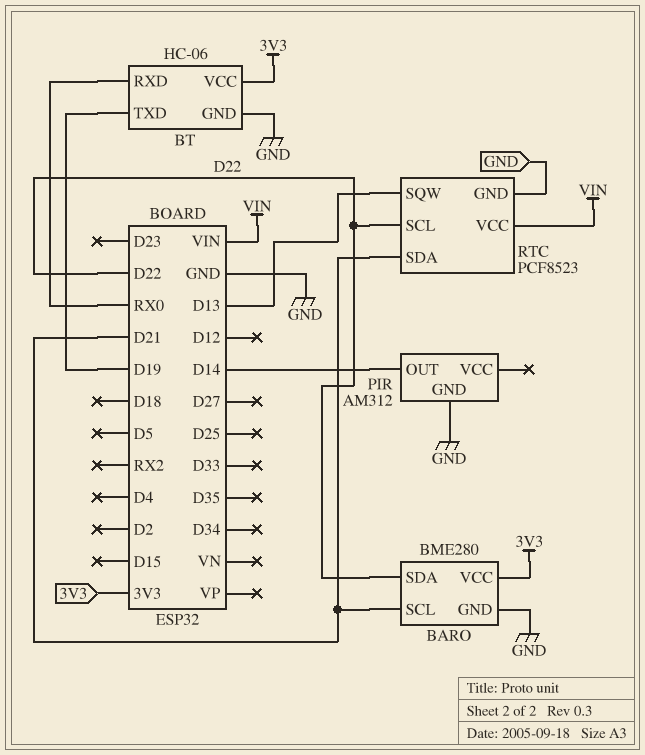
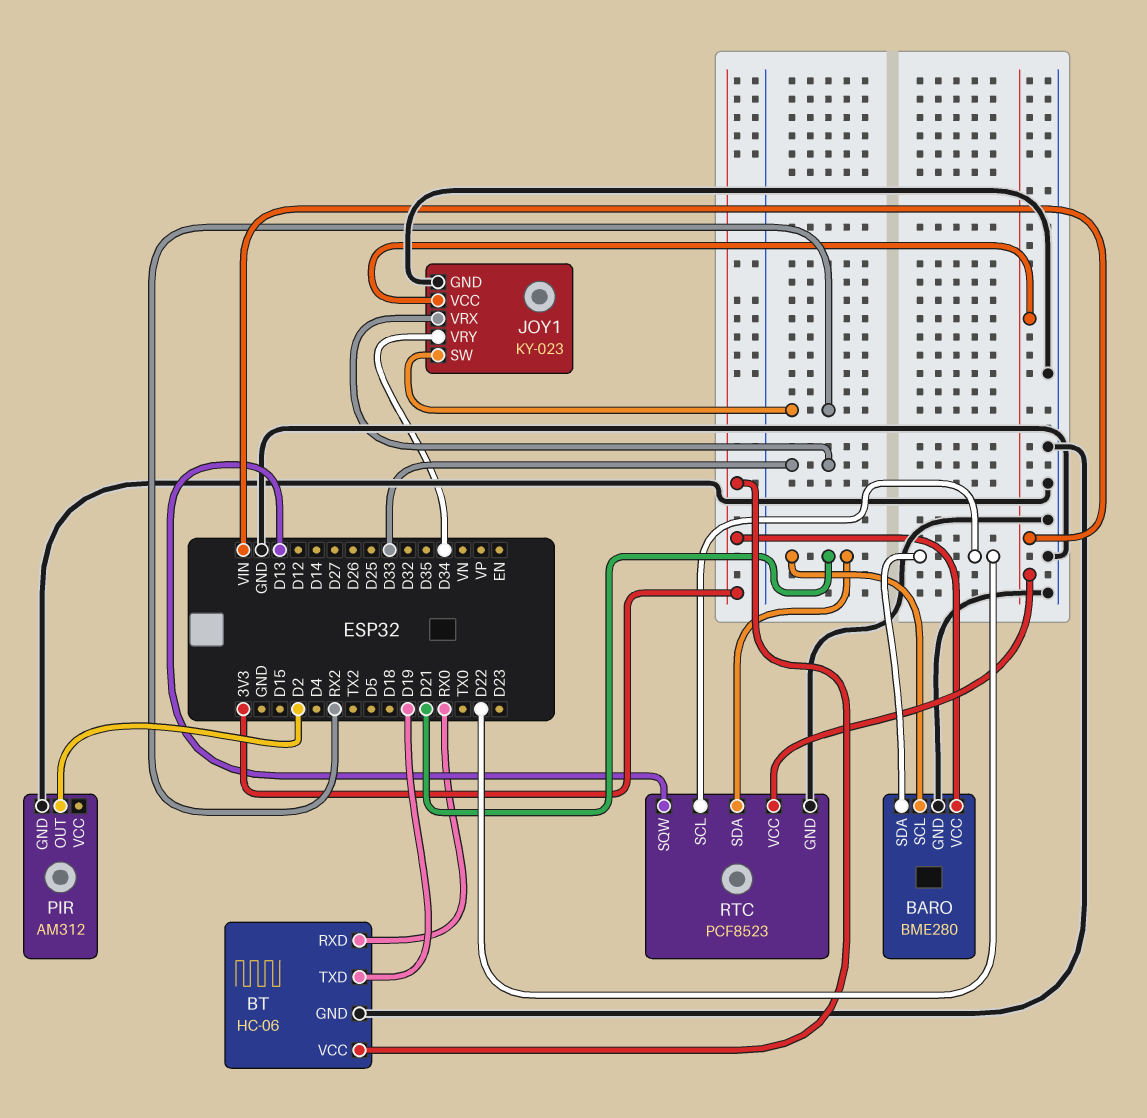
JOY1: none -> KY-023
JOY1 pin GND: none -> GND
JOY1 pin SW: none -> RX2
JOY1 pin VCC: none -> VIN
JOY1 pin VRX: none -> D33
JOY1 pin VRY: none -> D34
PIR pin OUT: D14 -> D2

